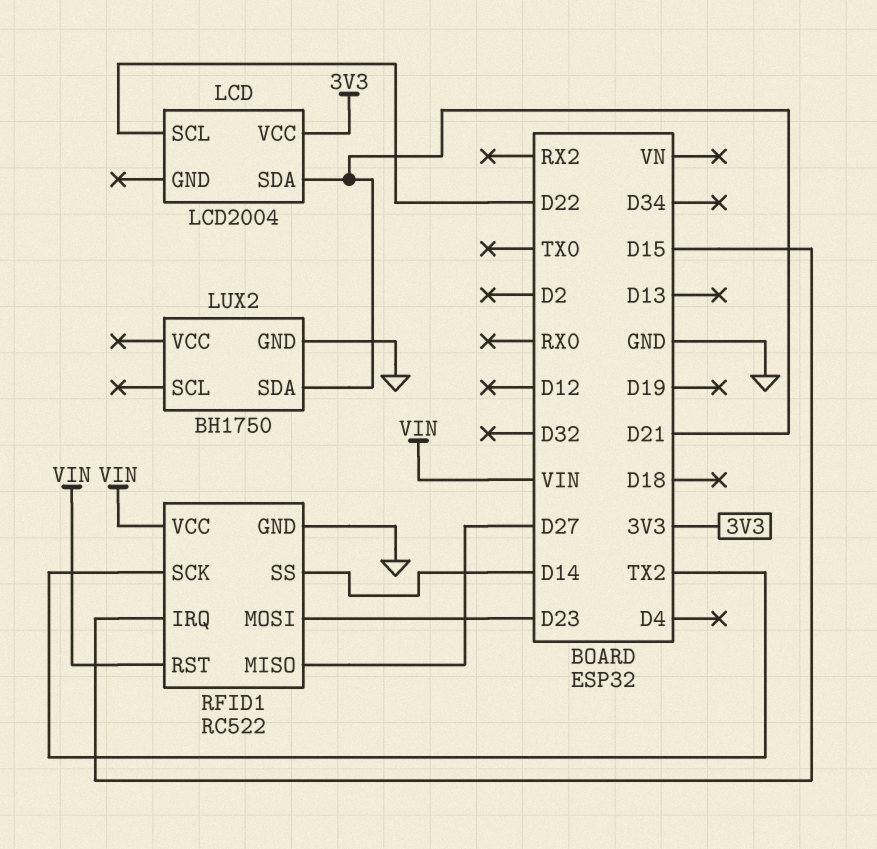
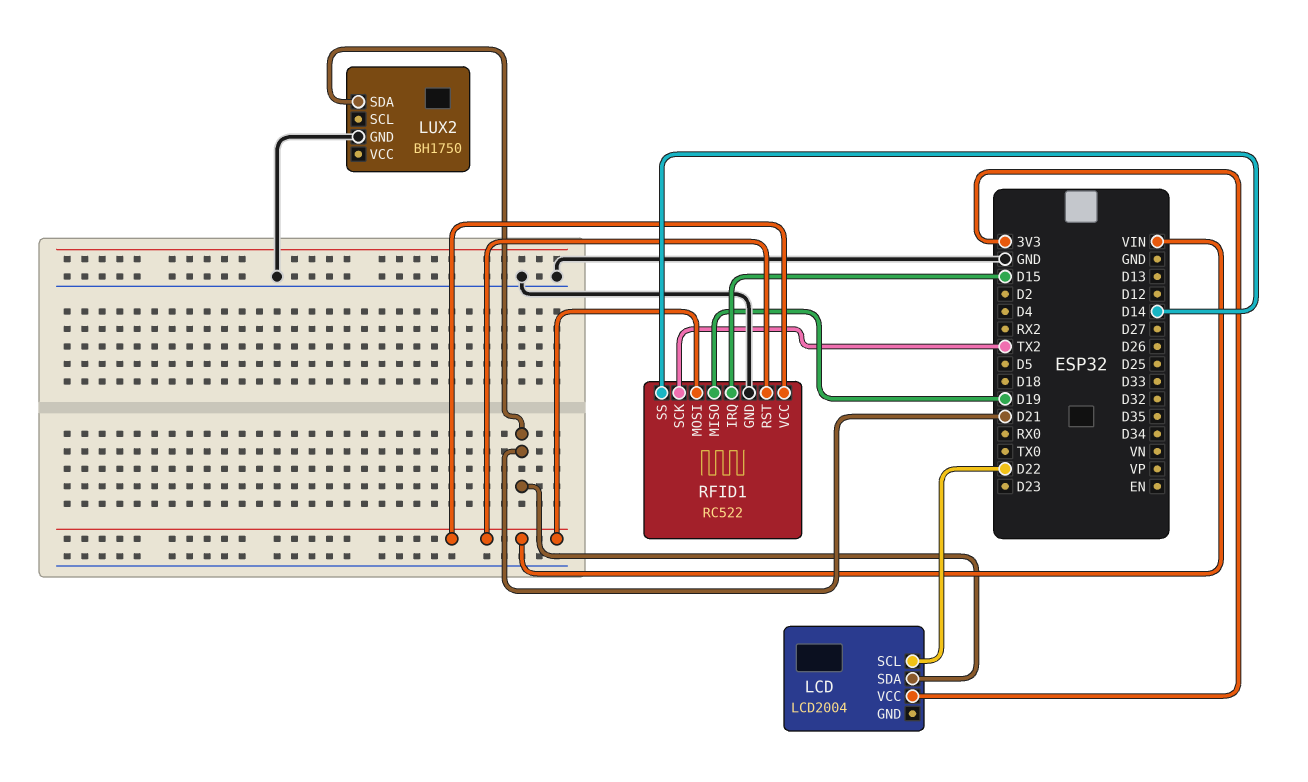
RFID1 pin MISO: D27 -> D19
RFID1 pin MOSI: D23 -> VIN

